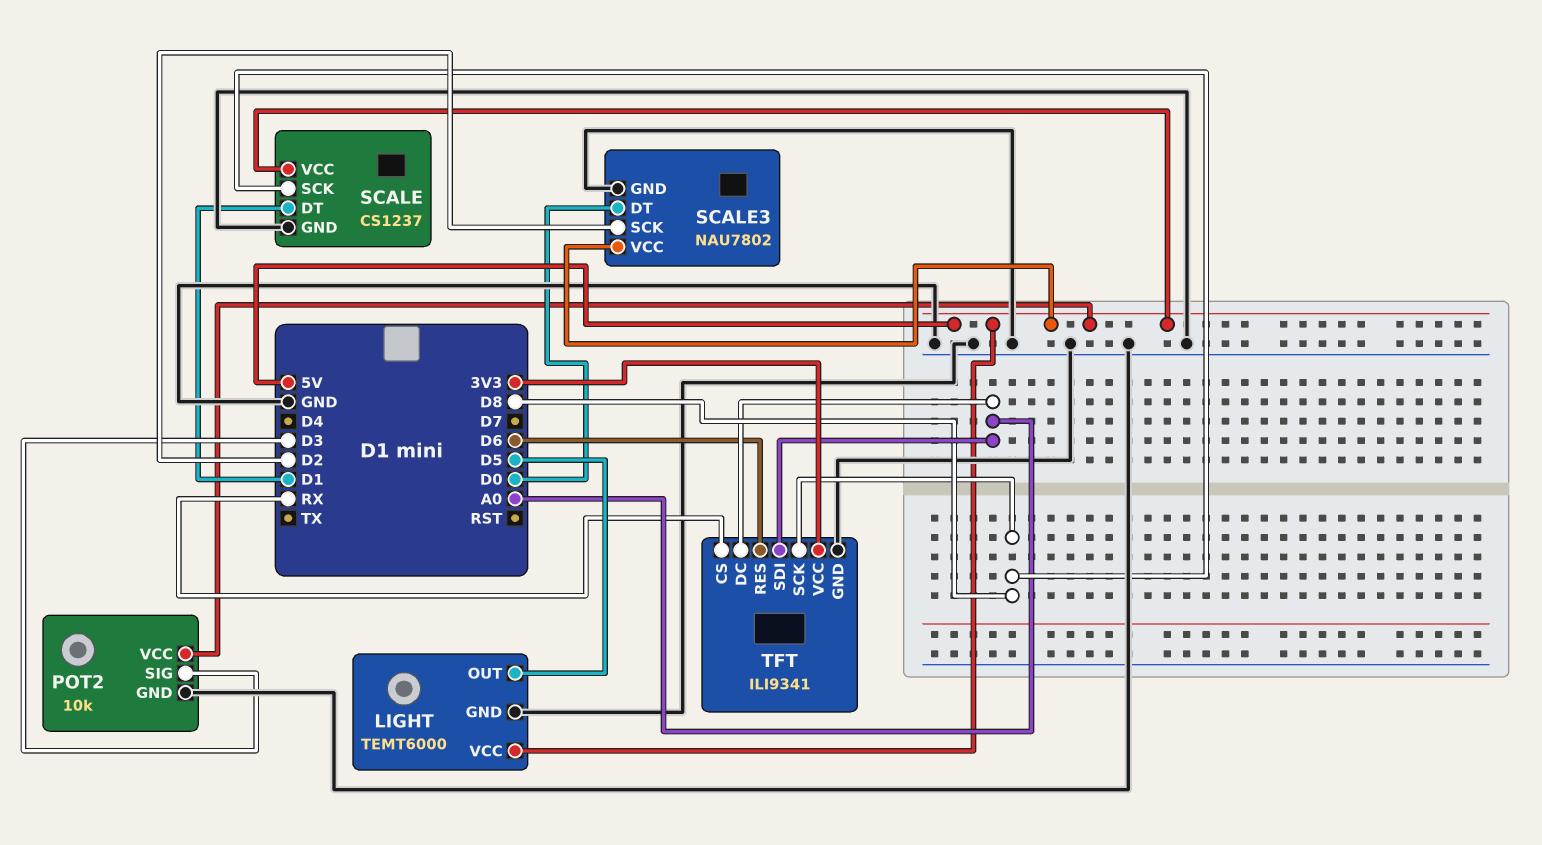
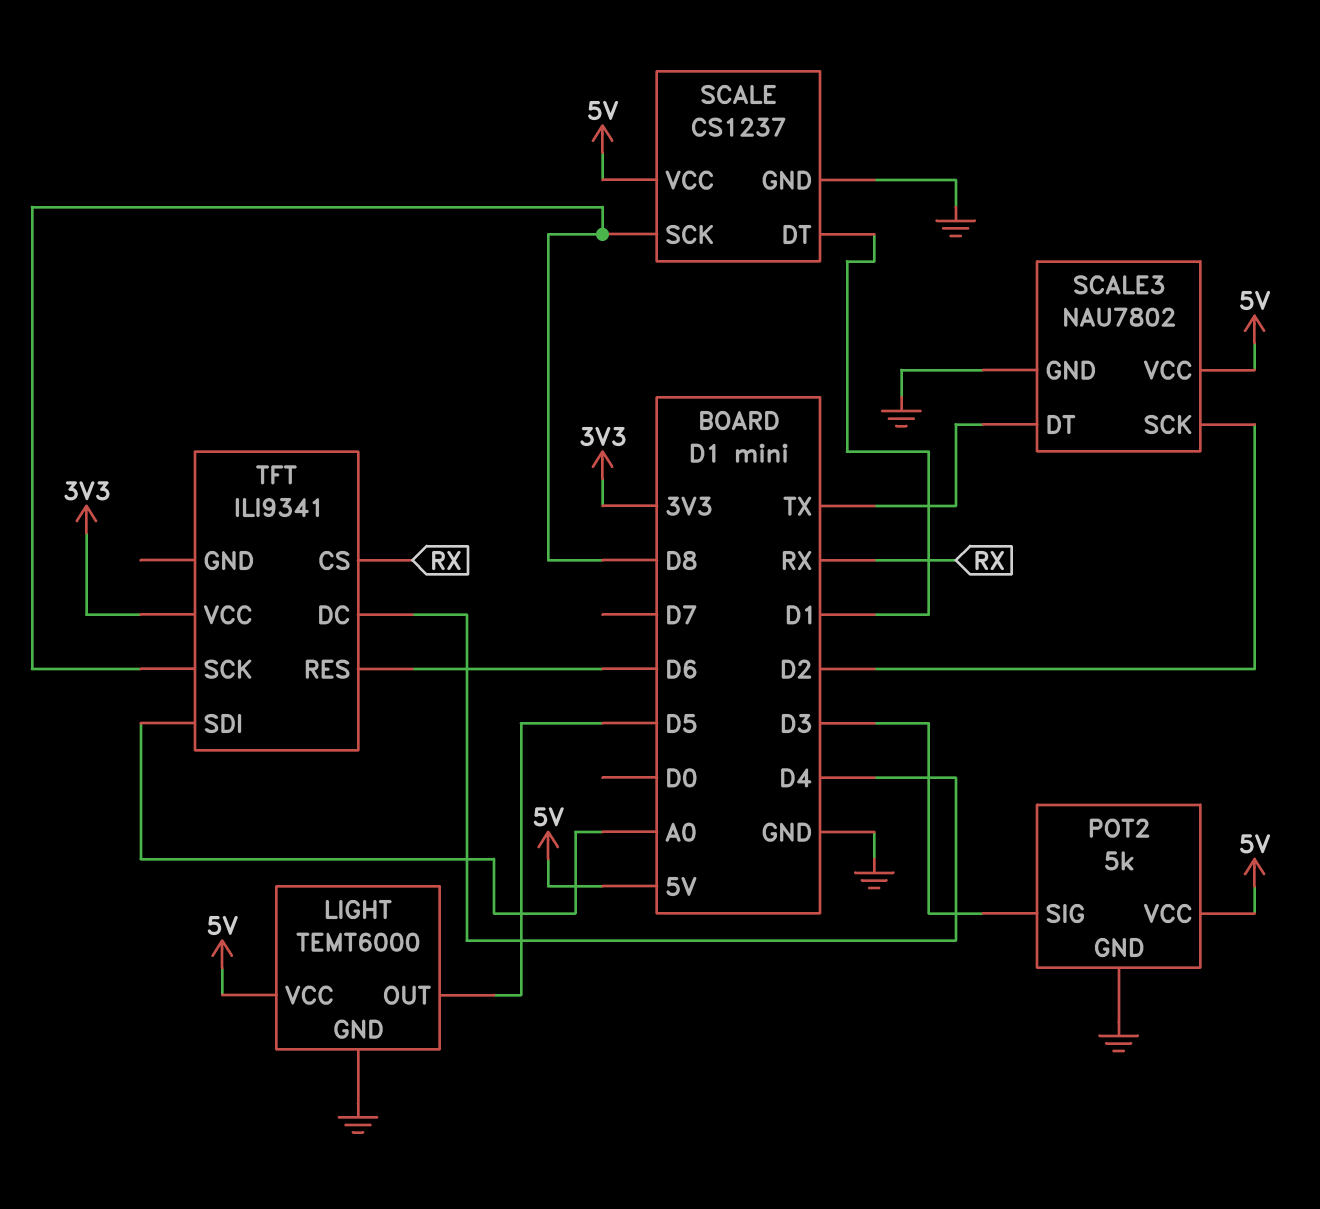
POT2: 10k -> 5k
SCALE3 pin DT: D0 -> TX
TFT pin DC: A0 -> D4
TFT pin GND: GND -> none

